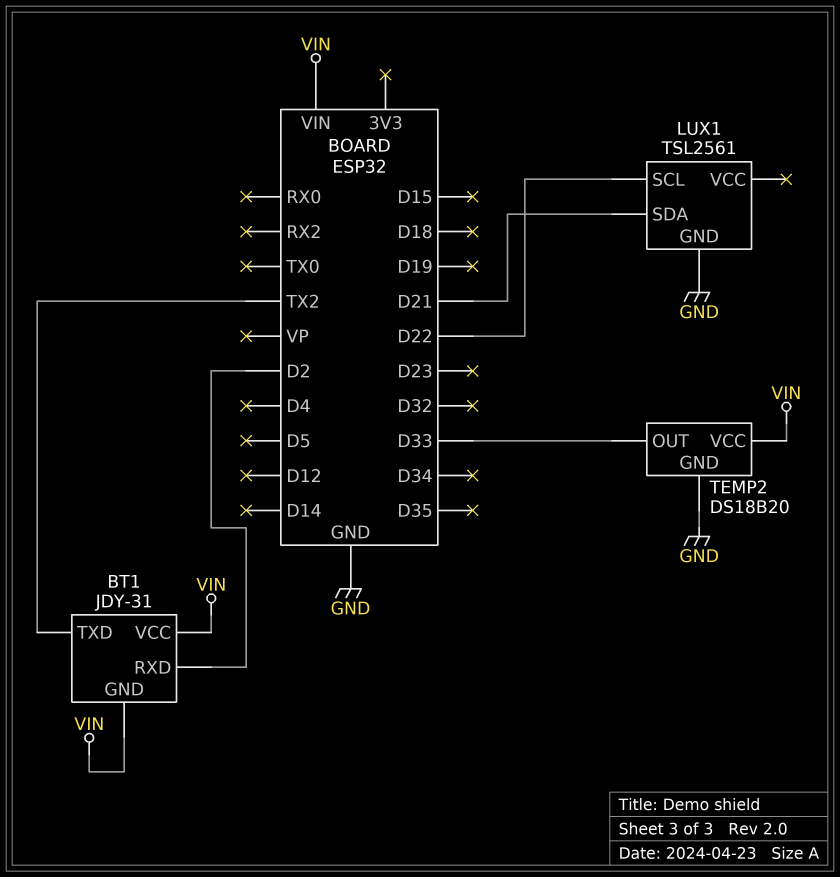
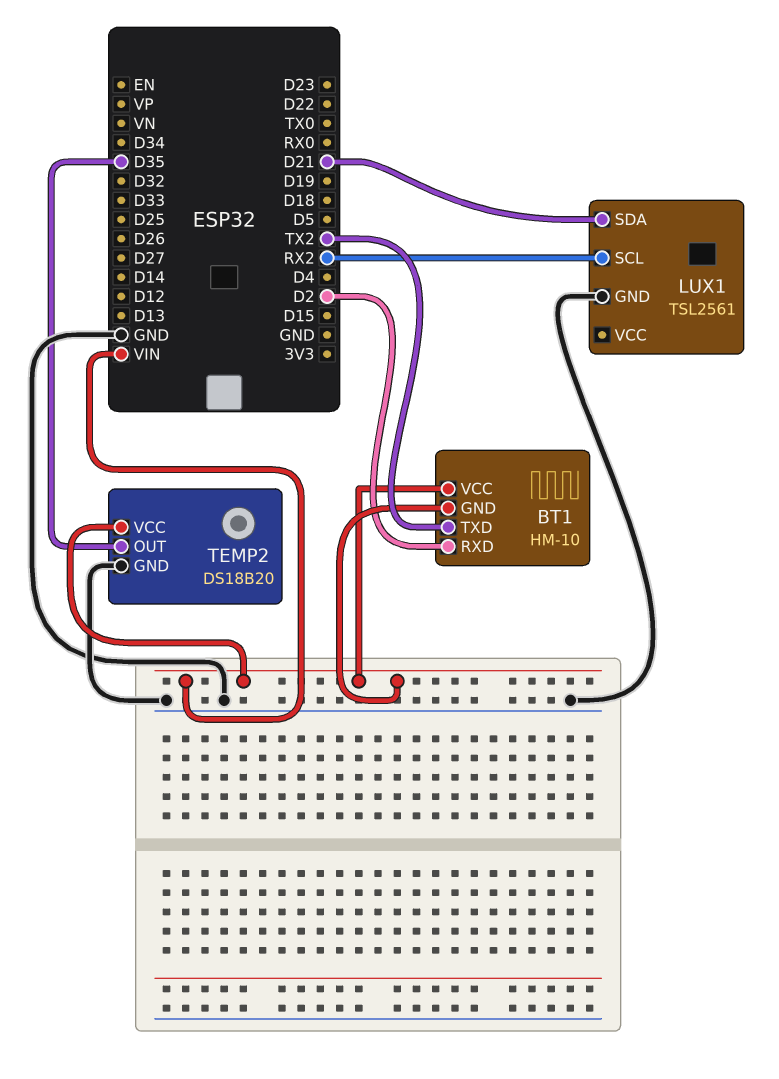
BT1: JDY-31 -> HM-10
LUX1 pin SCL: D22 -> RX2
TEMP2 pin OUT: D33 -> D35

